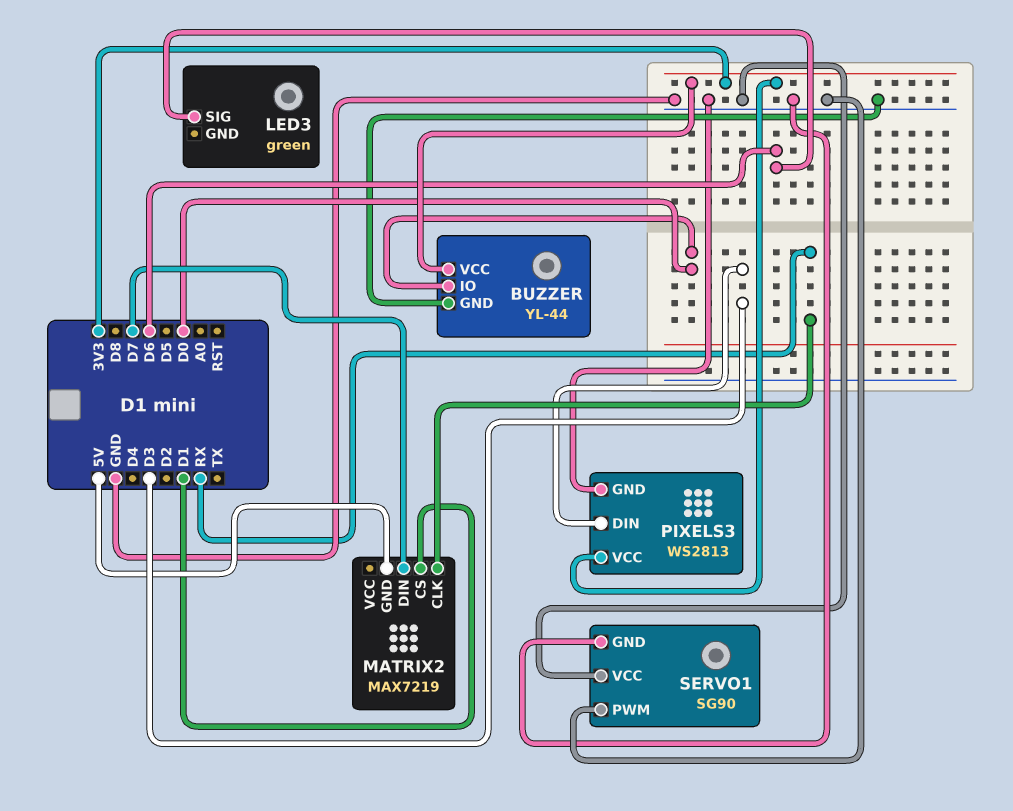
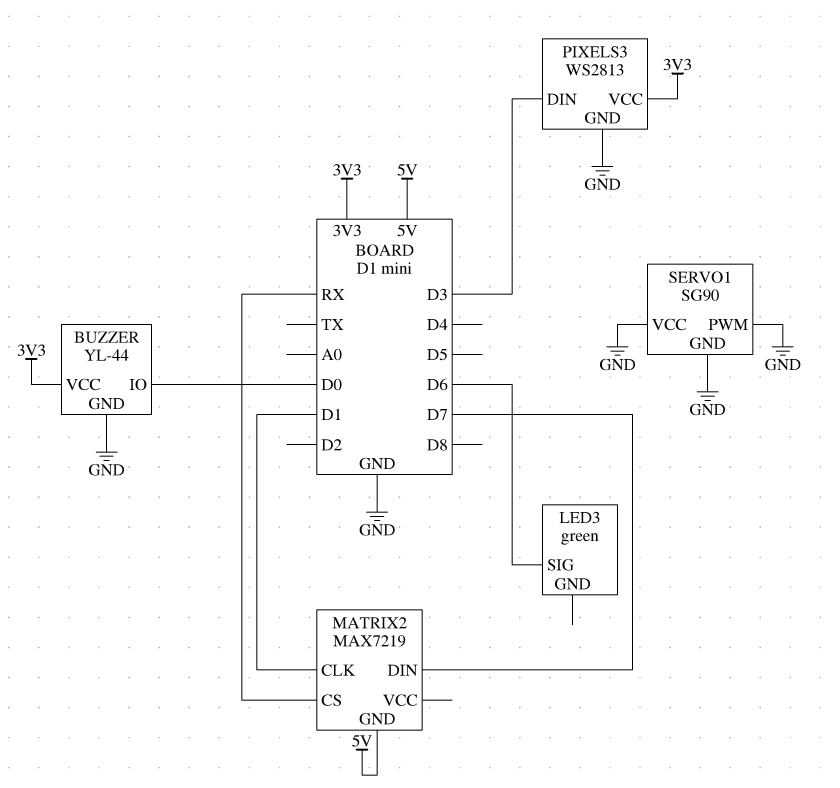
MATRIX2 pin CLK: RX -> D1
MATRIX2 pin CS: D1 -> RX

